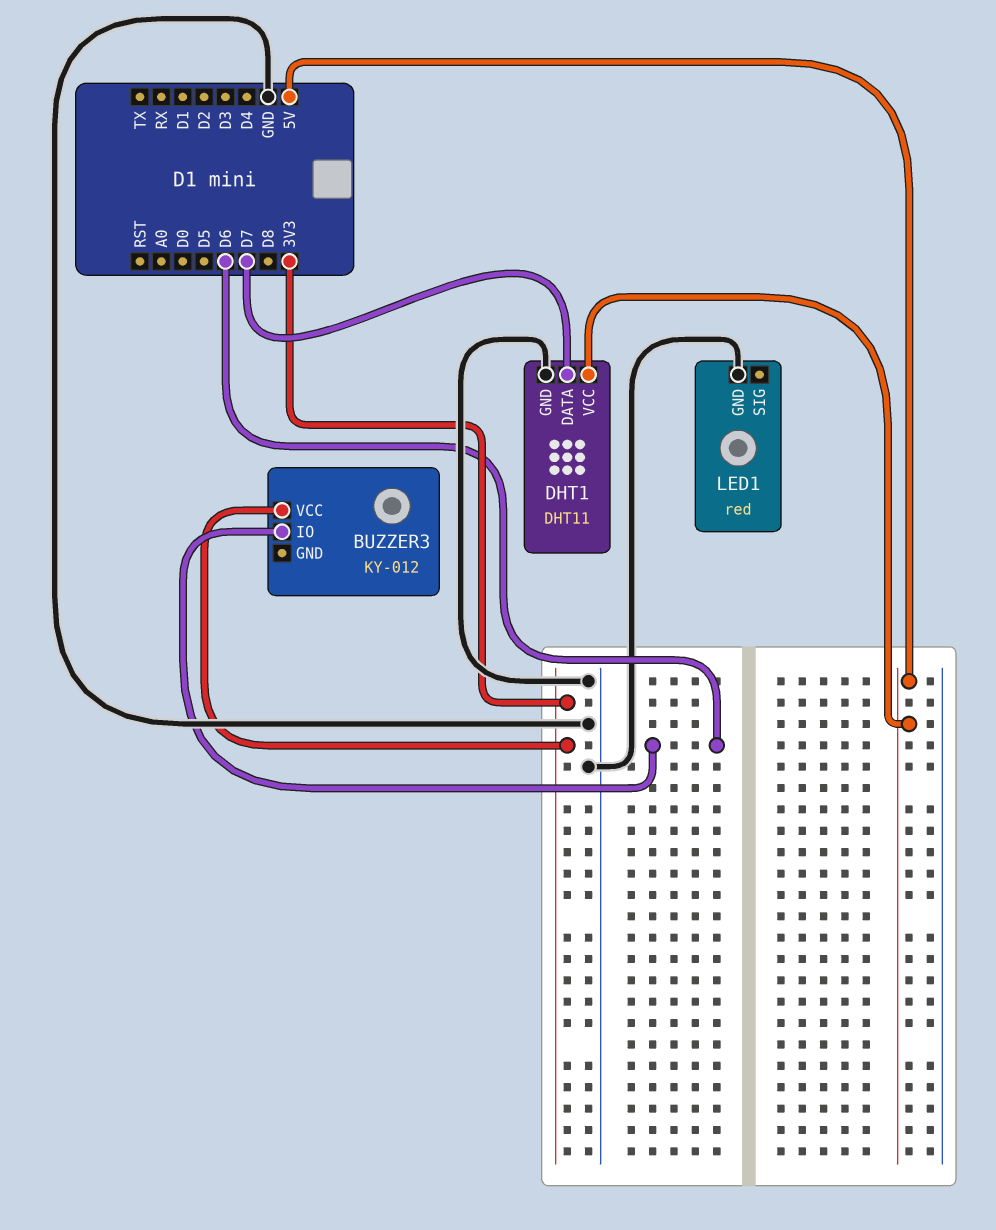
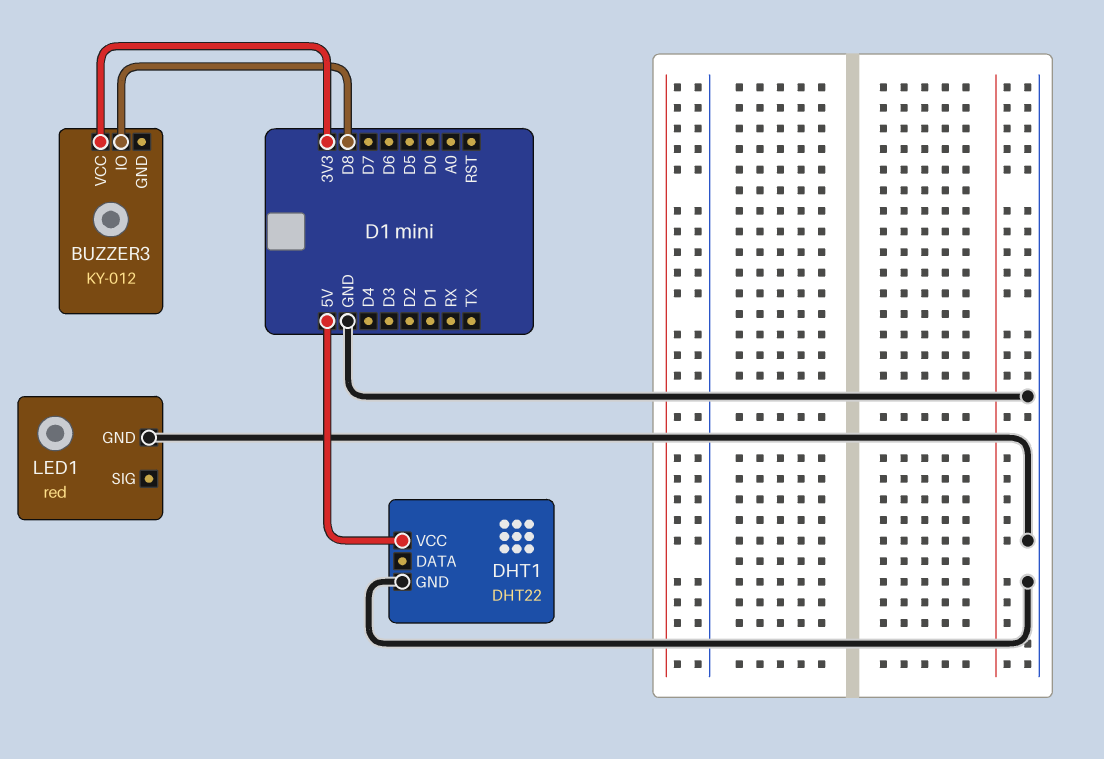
BUZZER3 pin IO: D6 -> D8
DHT1: DHT11 -> DHT22
DHT1 pin DATA: D7 -> none

